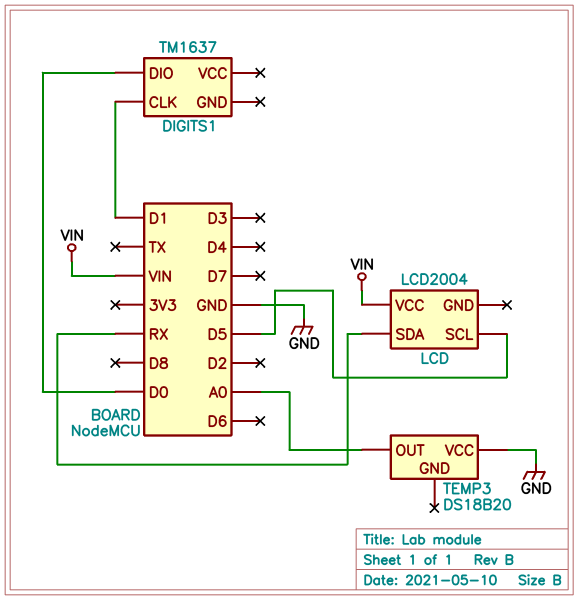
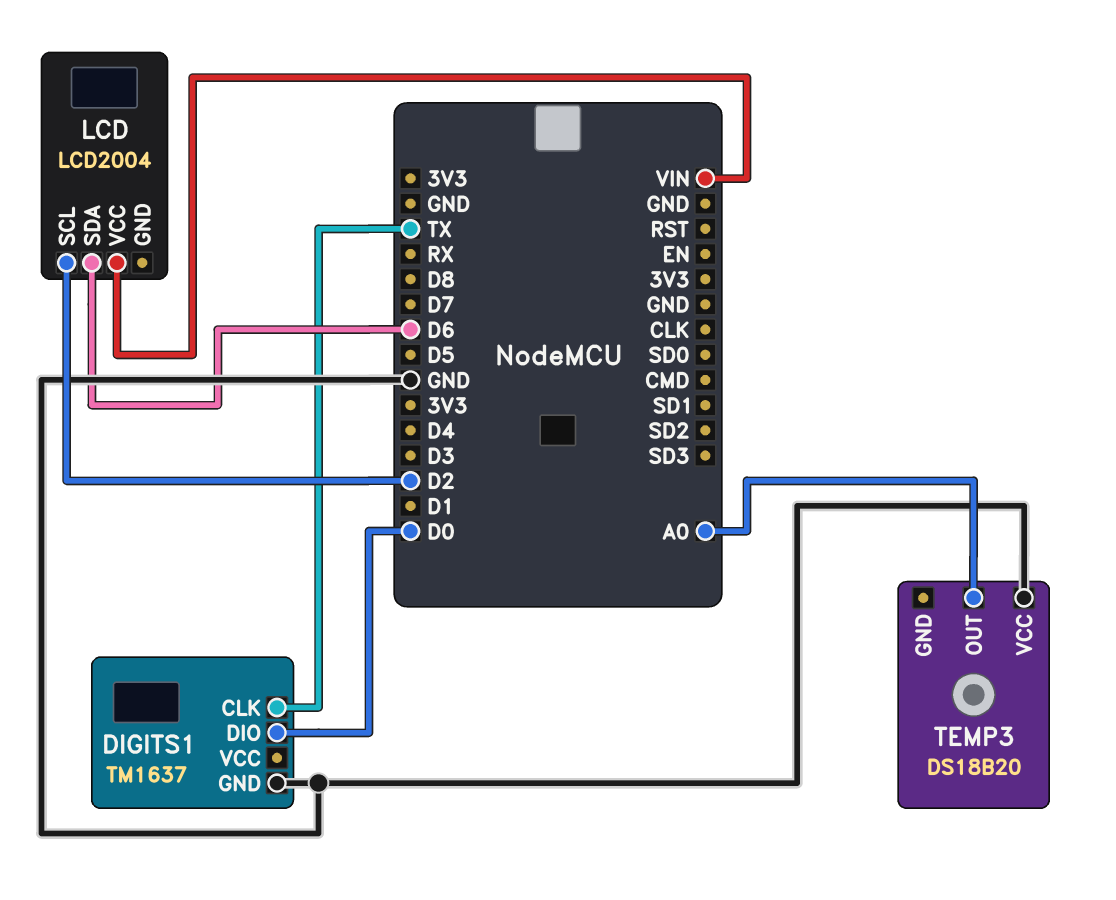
DIGITS1 pin CLK: D1 -> TX
DIGITS1 pin GND: none -> GND
LCD pin SCL: D5 -> D2
LCD pin SDA: RX -> D6

